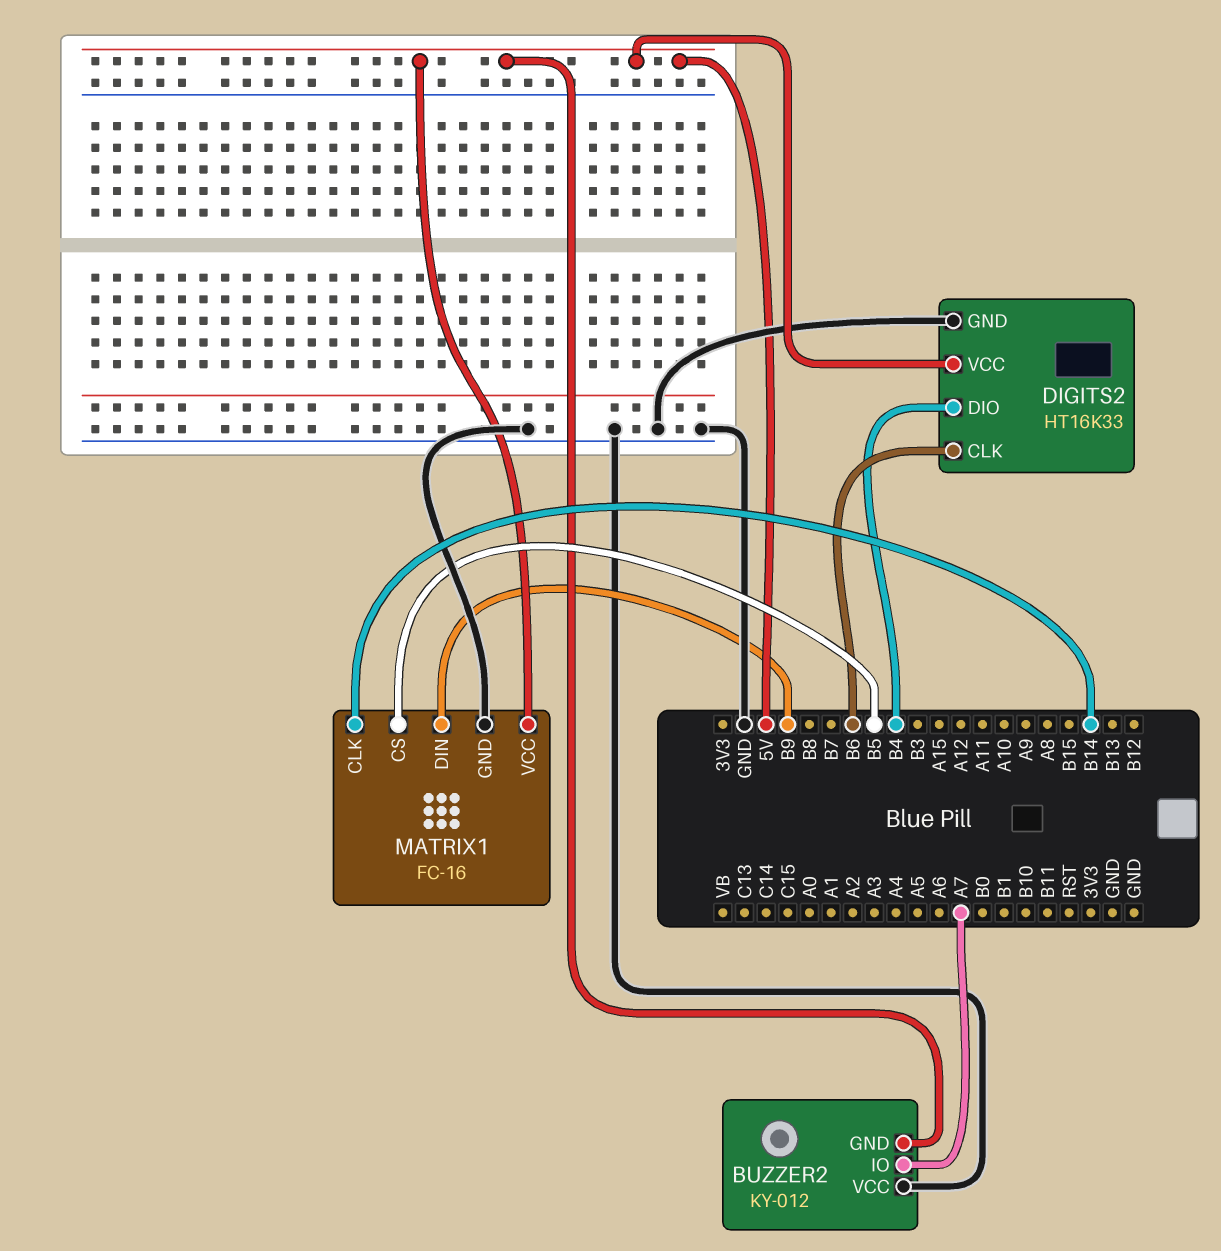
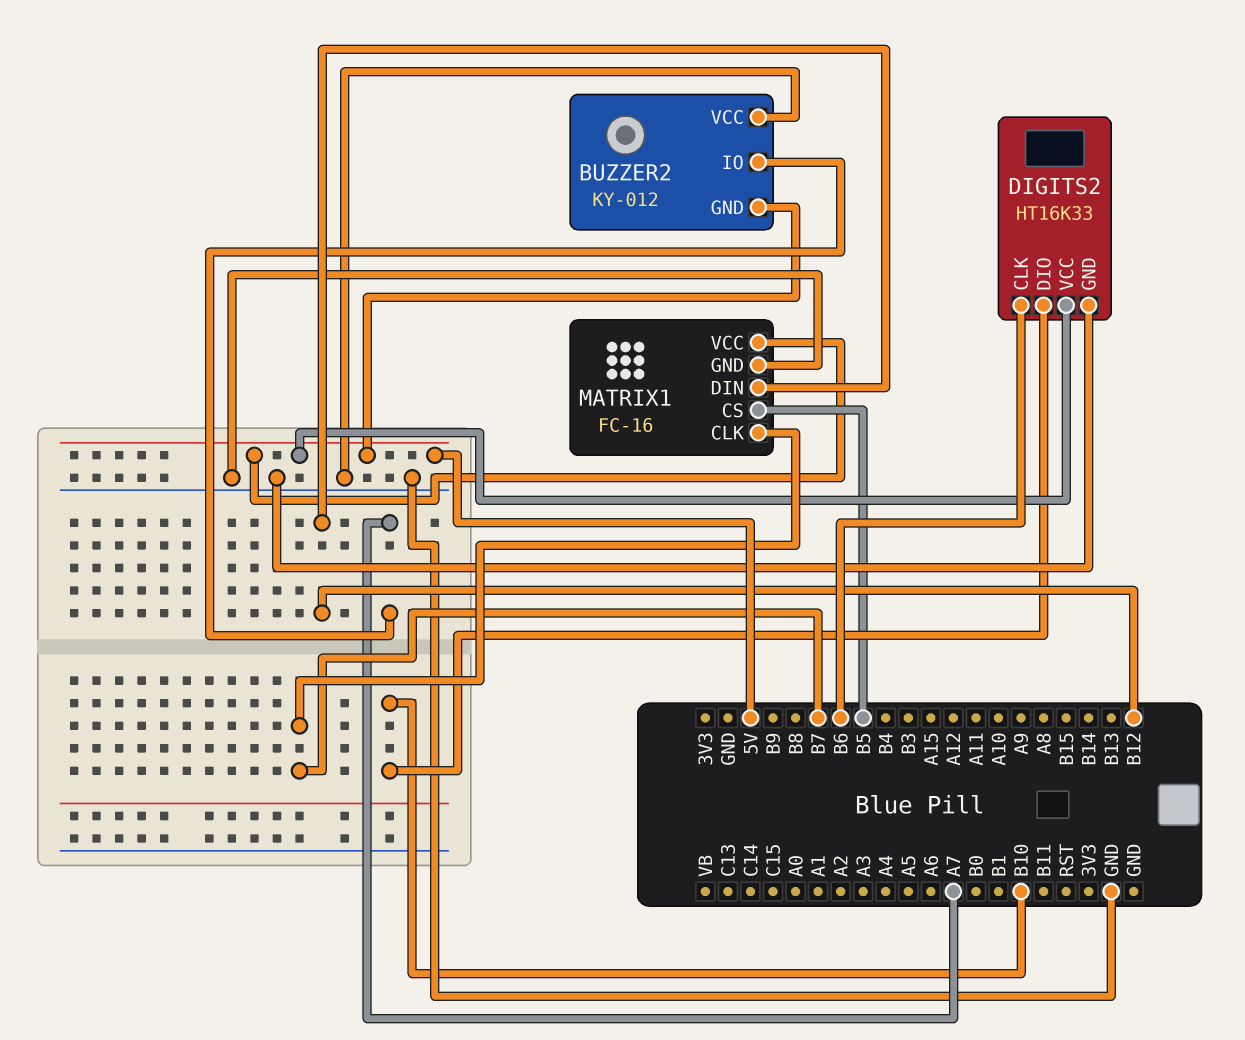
DIGITS2 pin DIO: B4 -> B10
MATRIX1 pin CLK: B14 -> B7
MATRIX1 pin DIN: B9 -> B12

